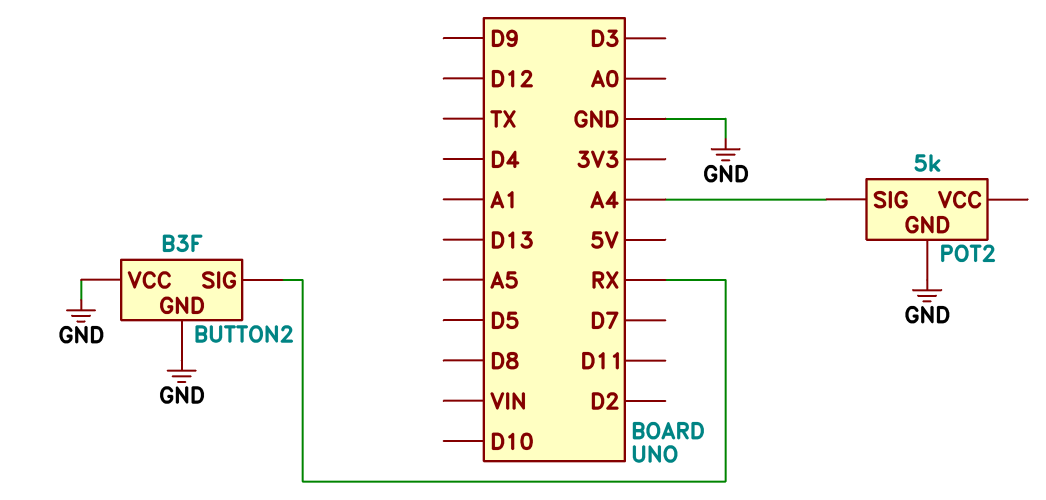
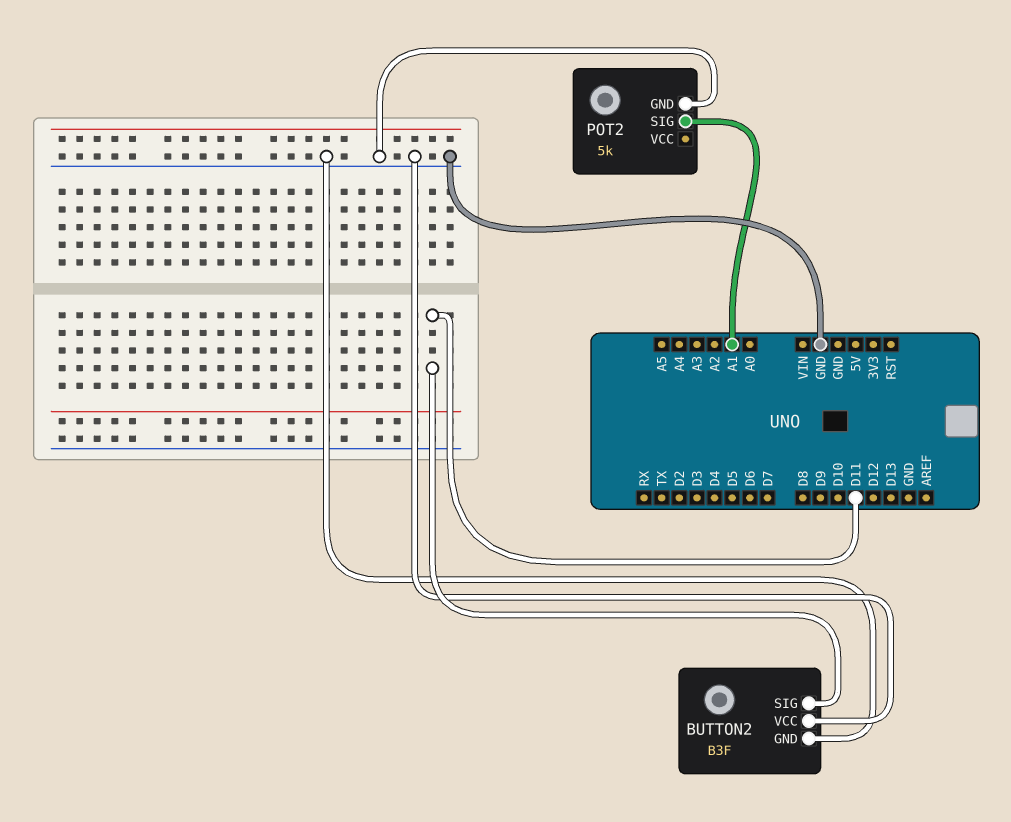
BUTTON2 pin SIG: RX -> D11
POT2 pin SIG: A4 -> A1

